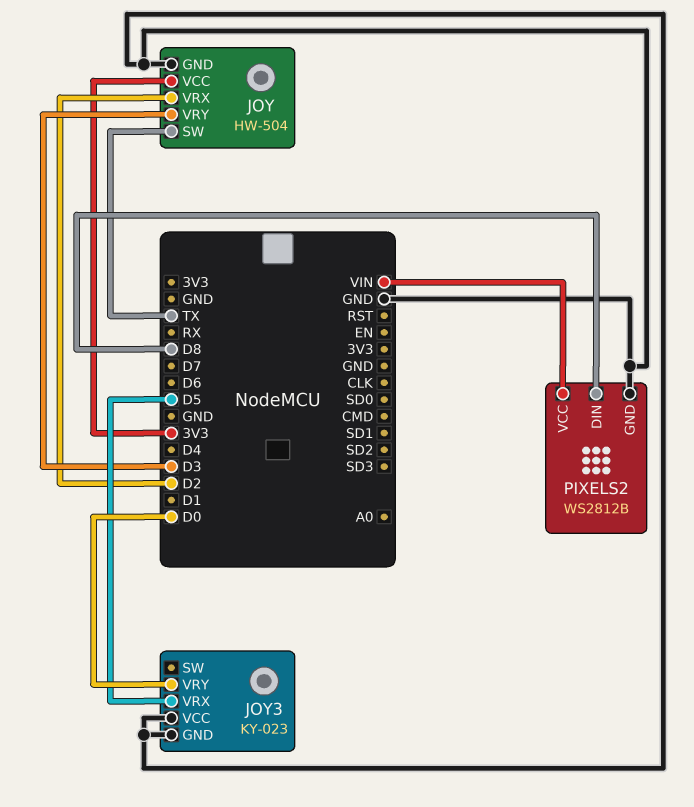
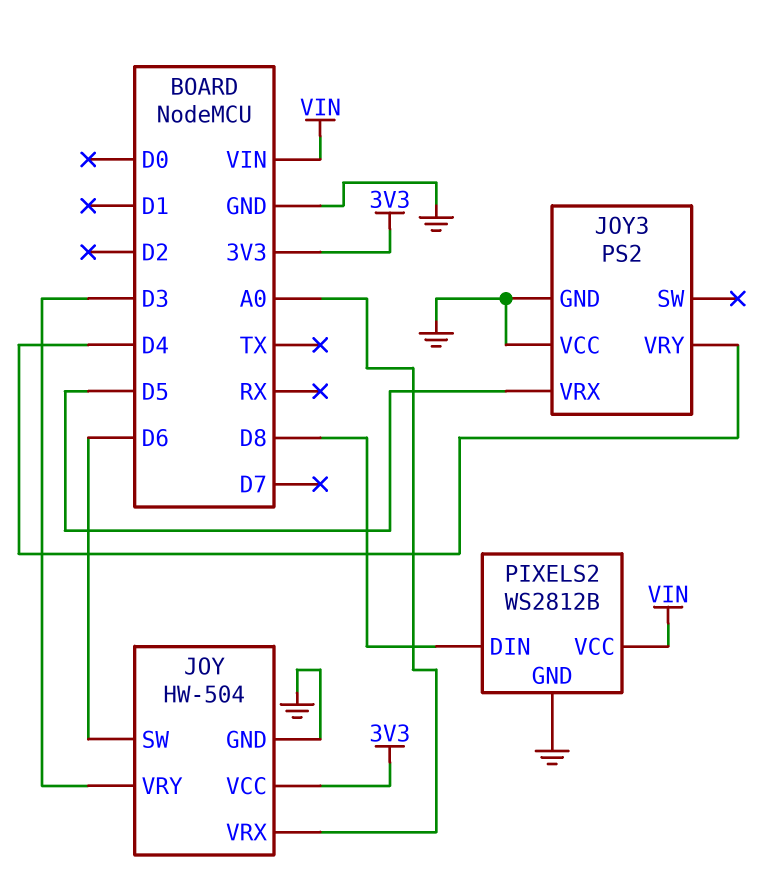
JOY pin SW: TX -> D6
JOY pin VRX: D2 -> A0
JOY3: KY-023 -> PS2
JOY3 pin VRY: D0 -> D4

